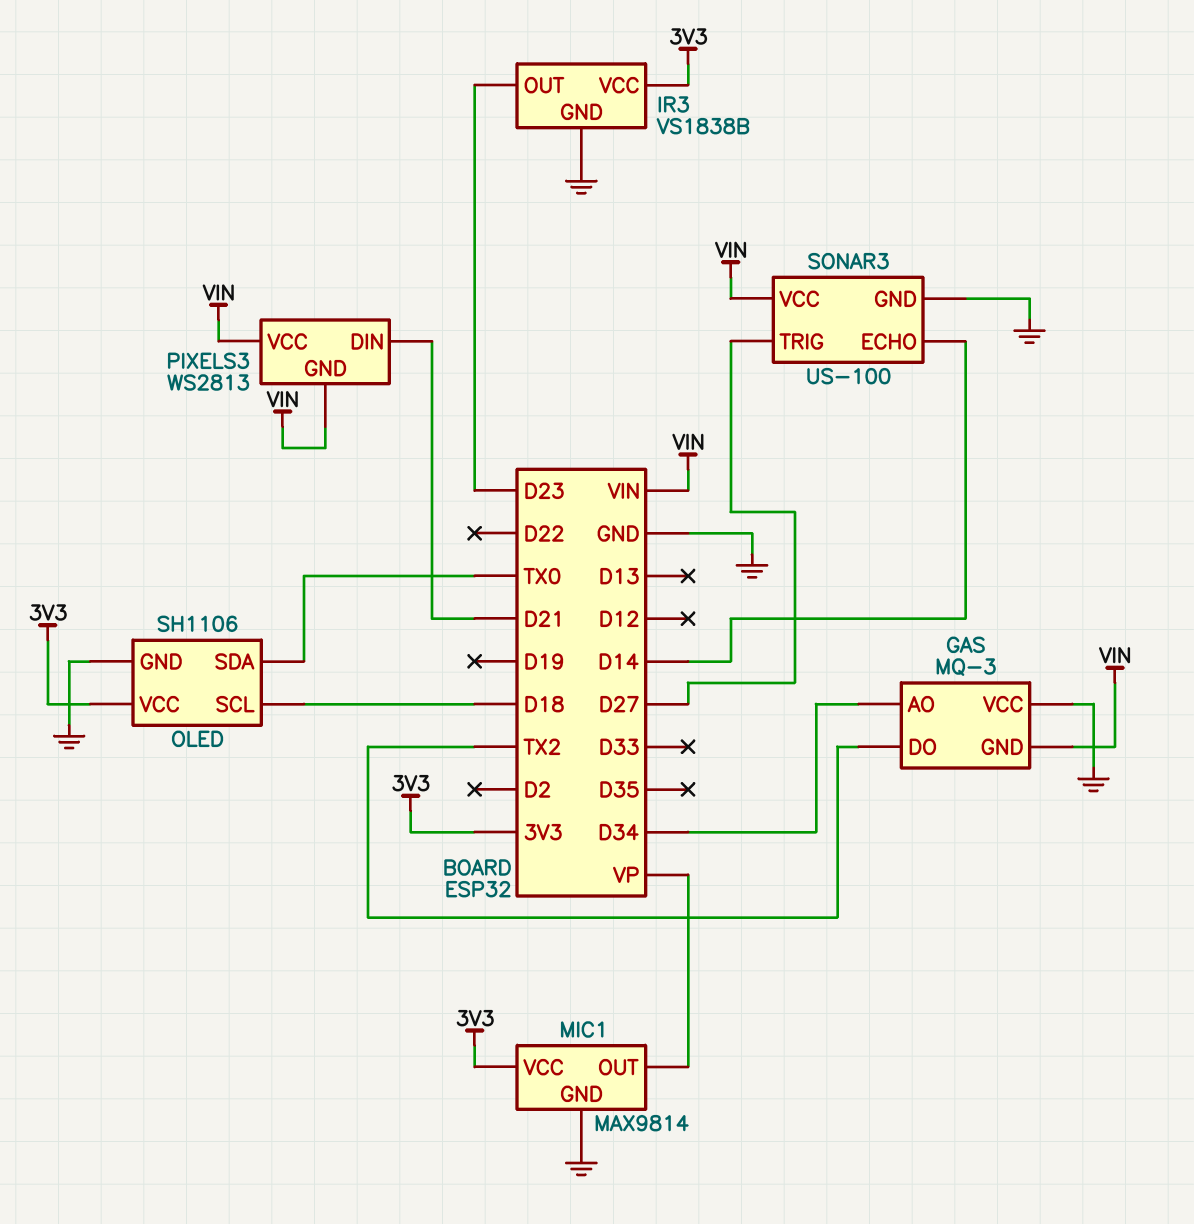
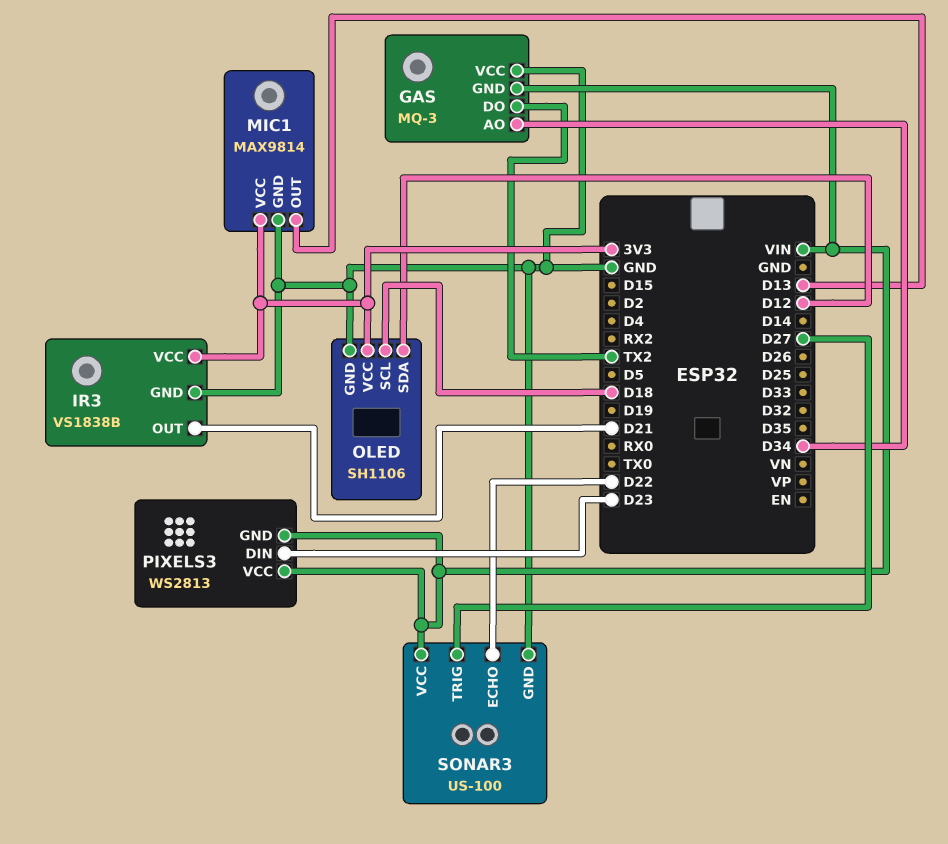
IR3 pin OUT: D23 -> D21
MIC1 pin OUT: VP -> D13
OLED pin SDA: TX0 -> D12
PIXELS3 pin DIN: D21 -> D23
SONAR3 pin ECHO: D14 -> D22

